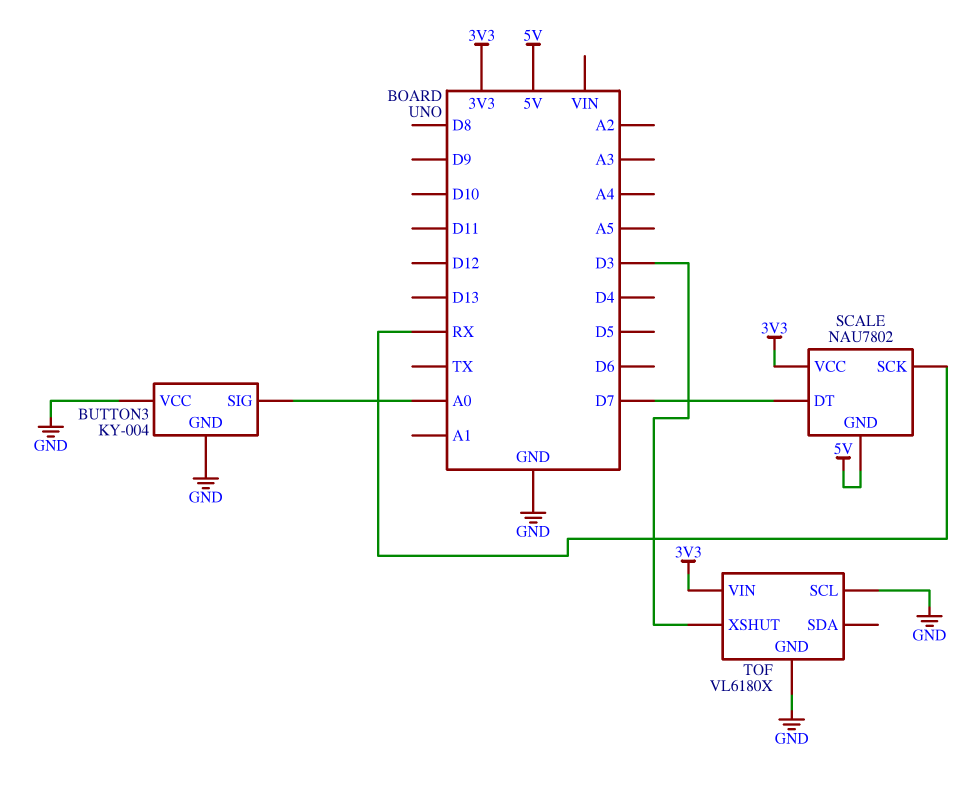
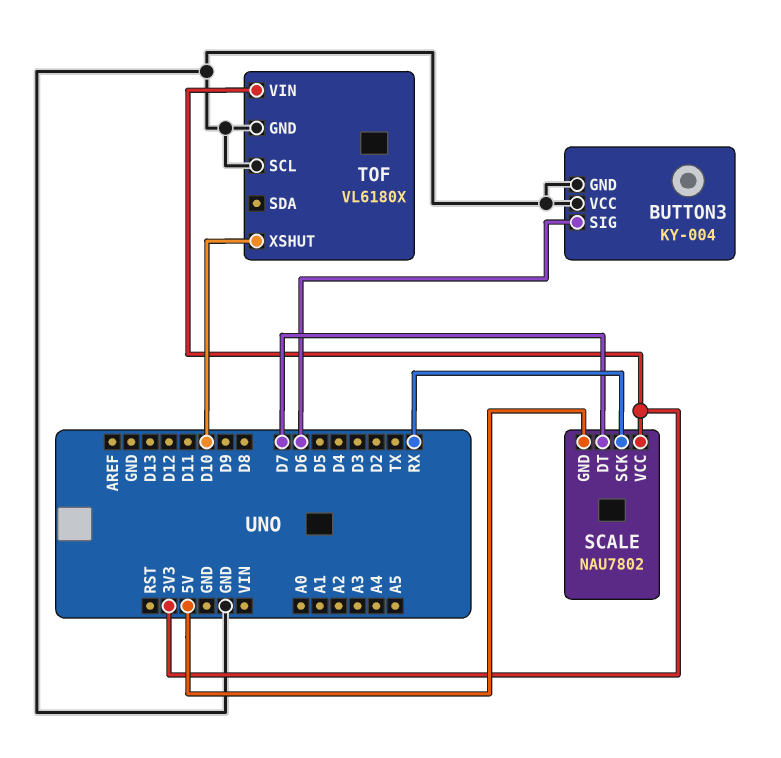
BUTTON3 pin SIG: A0 -> D6
TOF pin XSHUT: D3 -> D10

